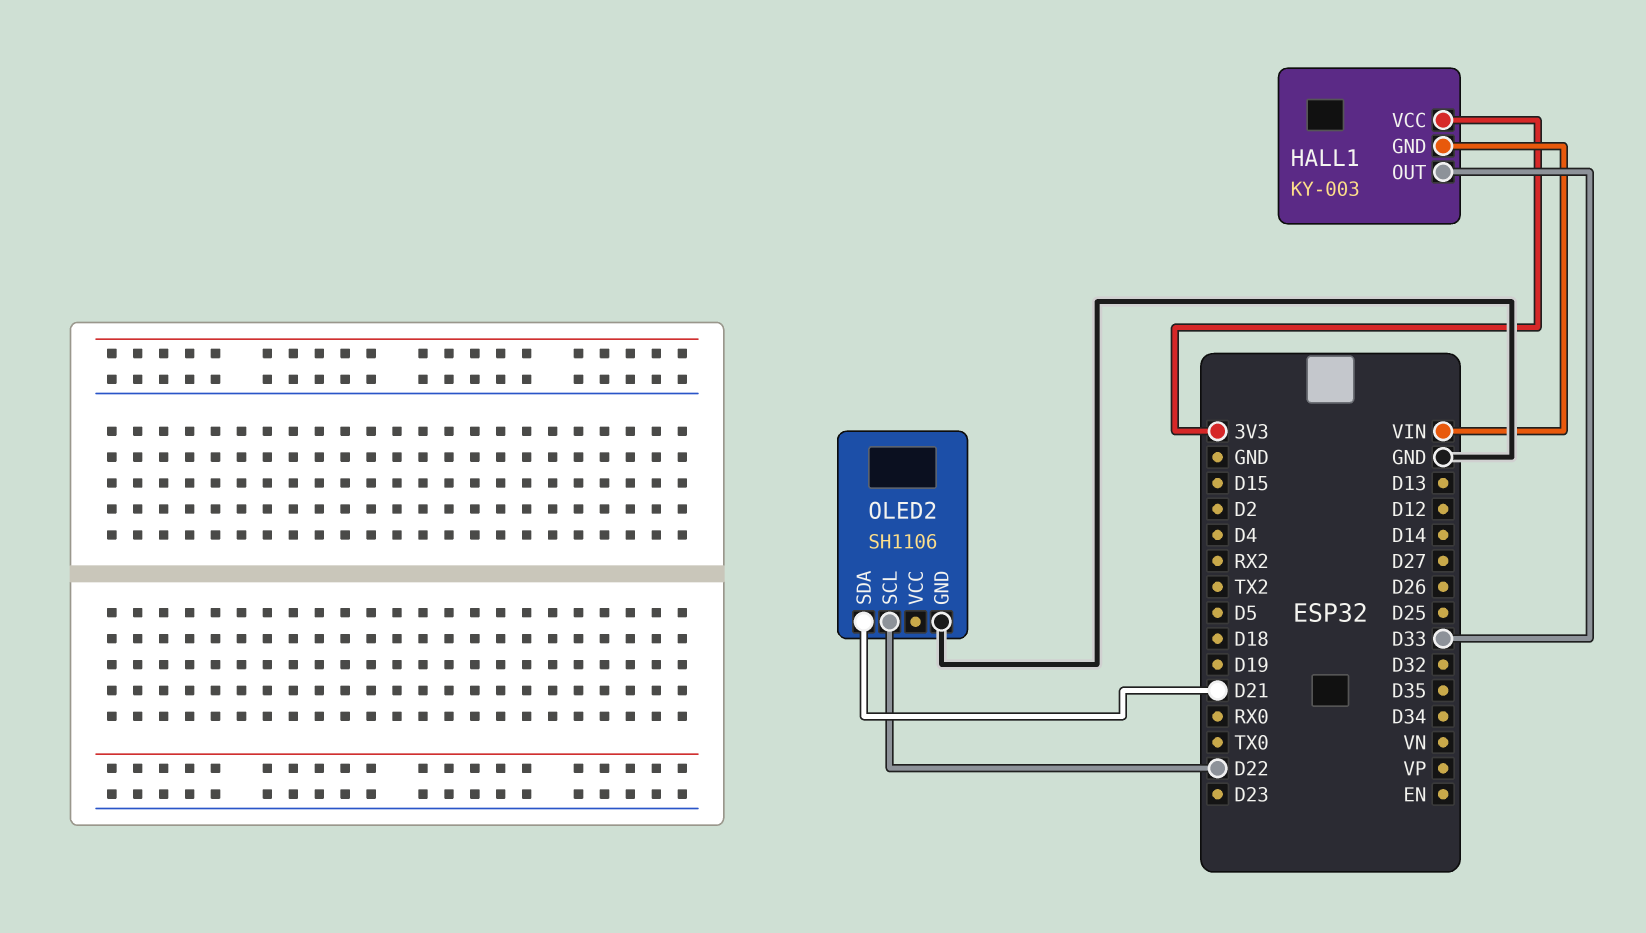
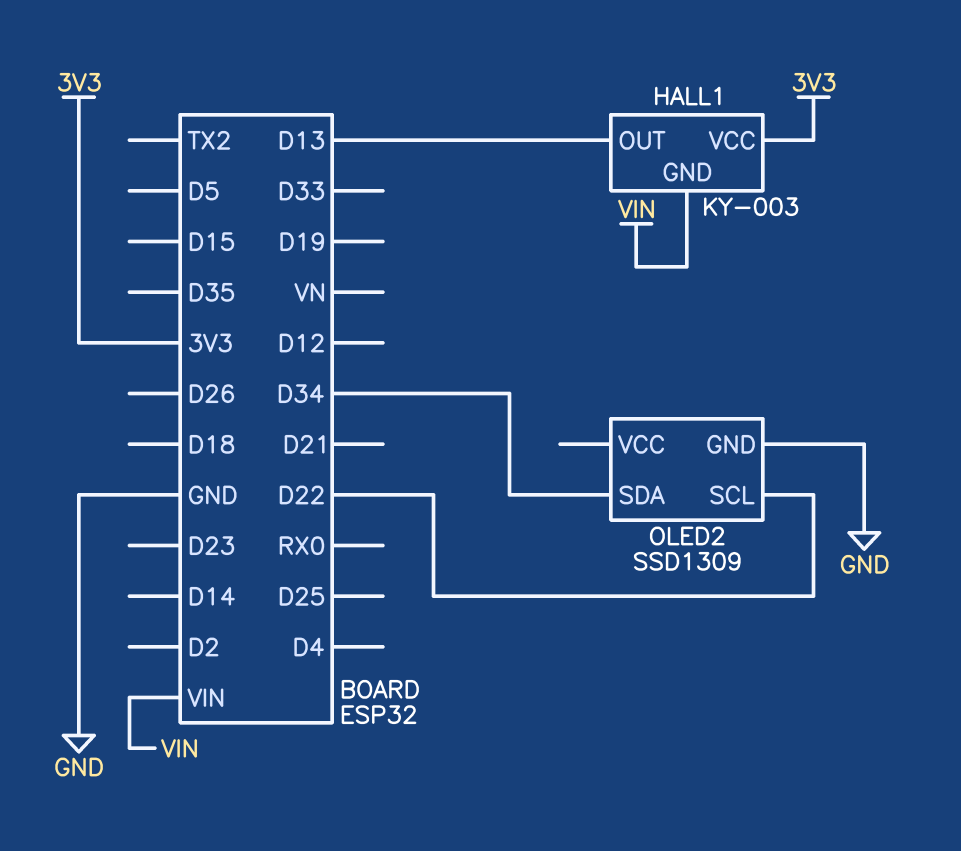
HALL1 pin OUT: D33 -> D13
OLED2: SH1106 -> SSD1309
OLED2 pin SDA: D21 -> D34

